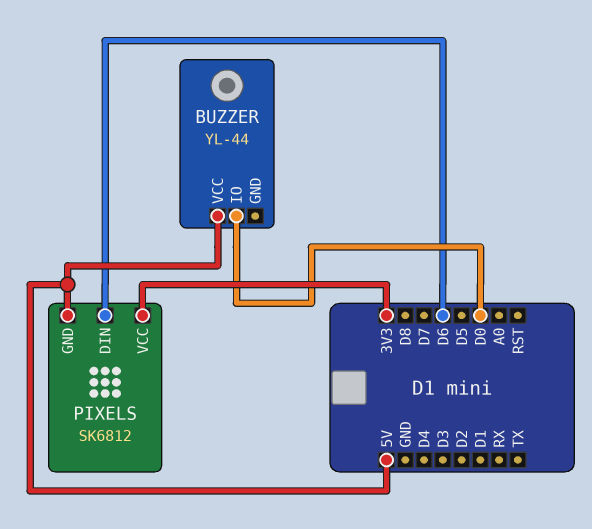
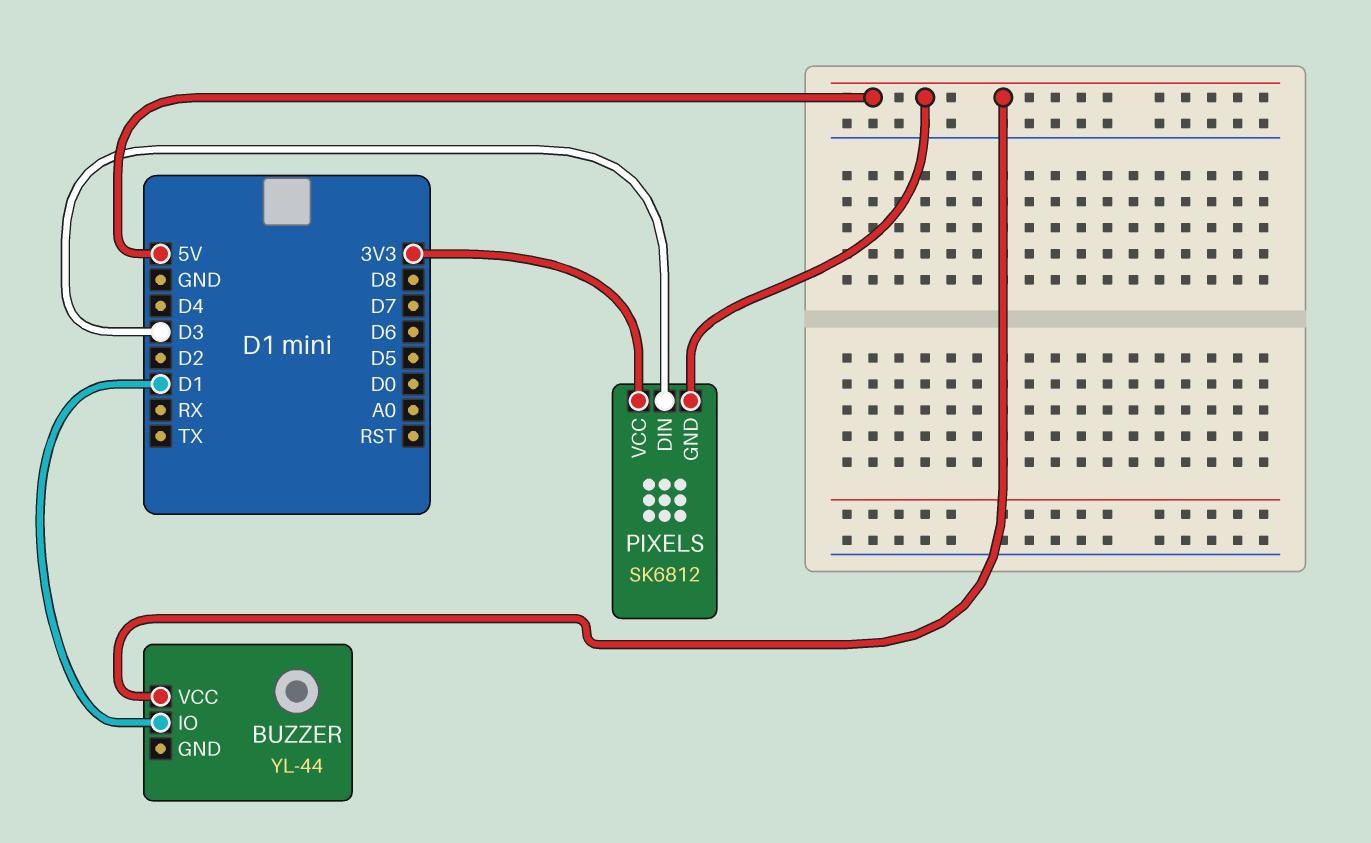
BUZZER pin IO: D0 -> D1
PIXELS pin DIN: D6 -> D3

